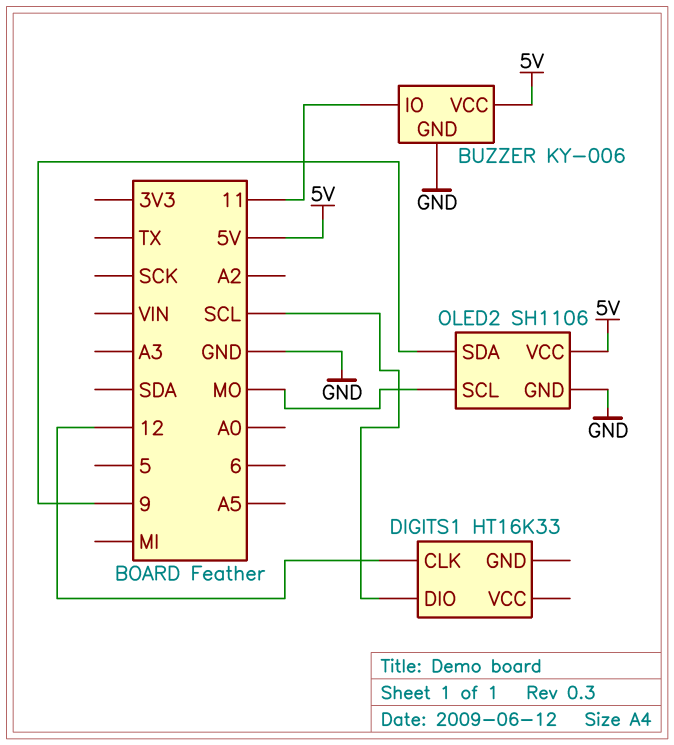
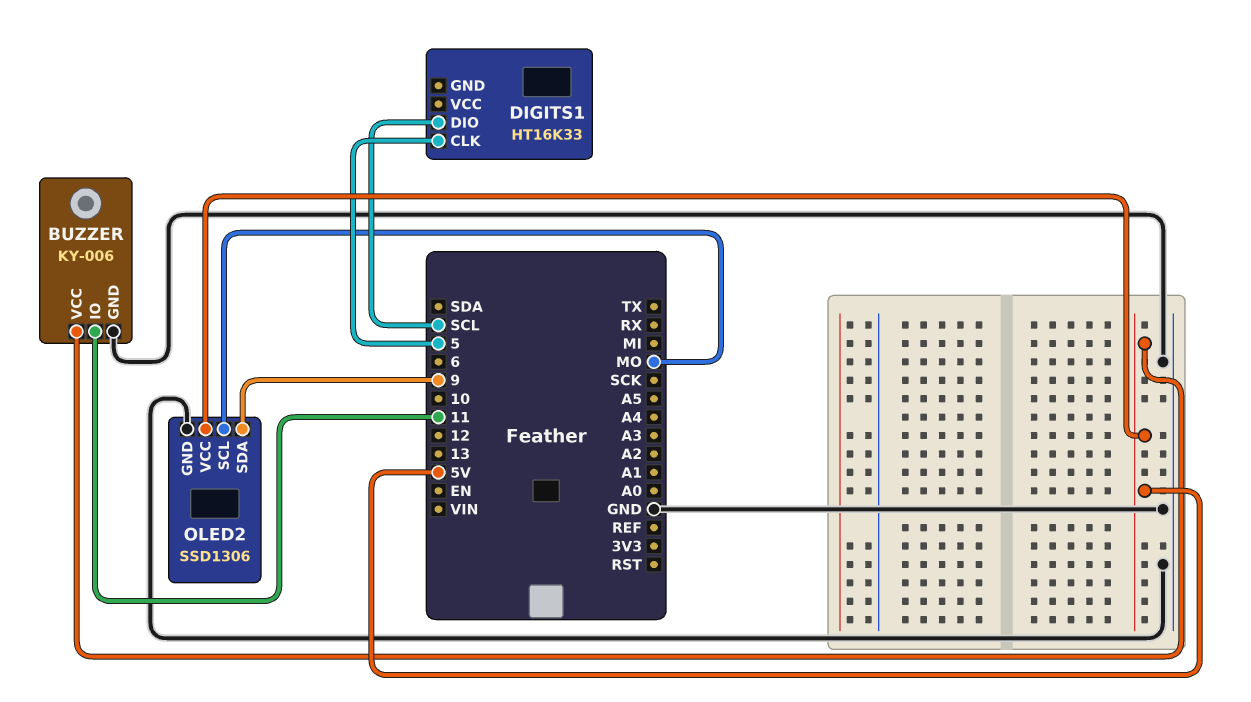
DIGITS1 pin CLK: 12 -> 5
OLED2: SH1106 -> SSD1306

